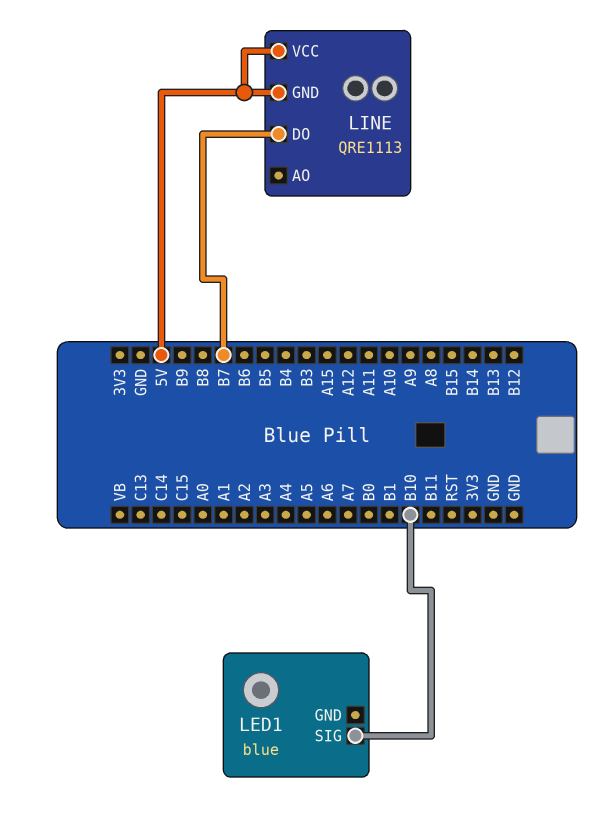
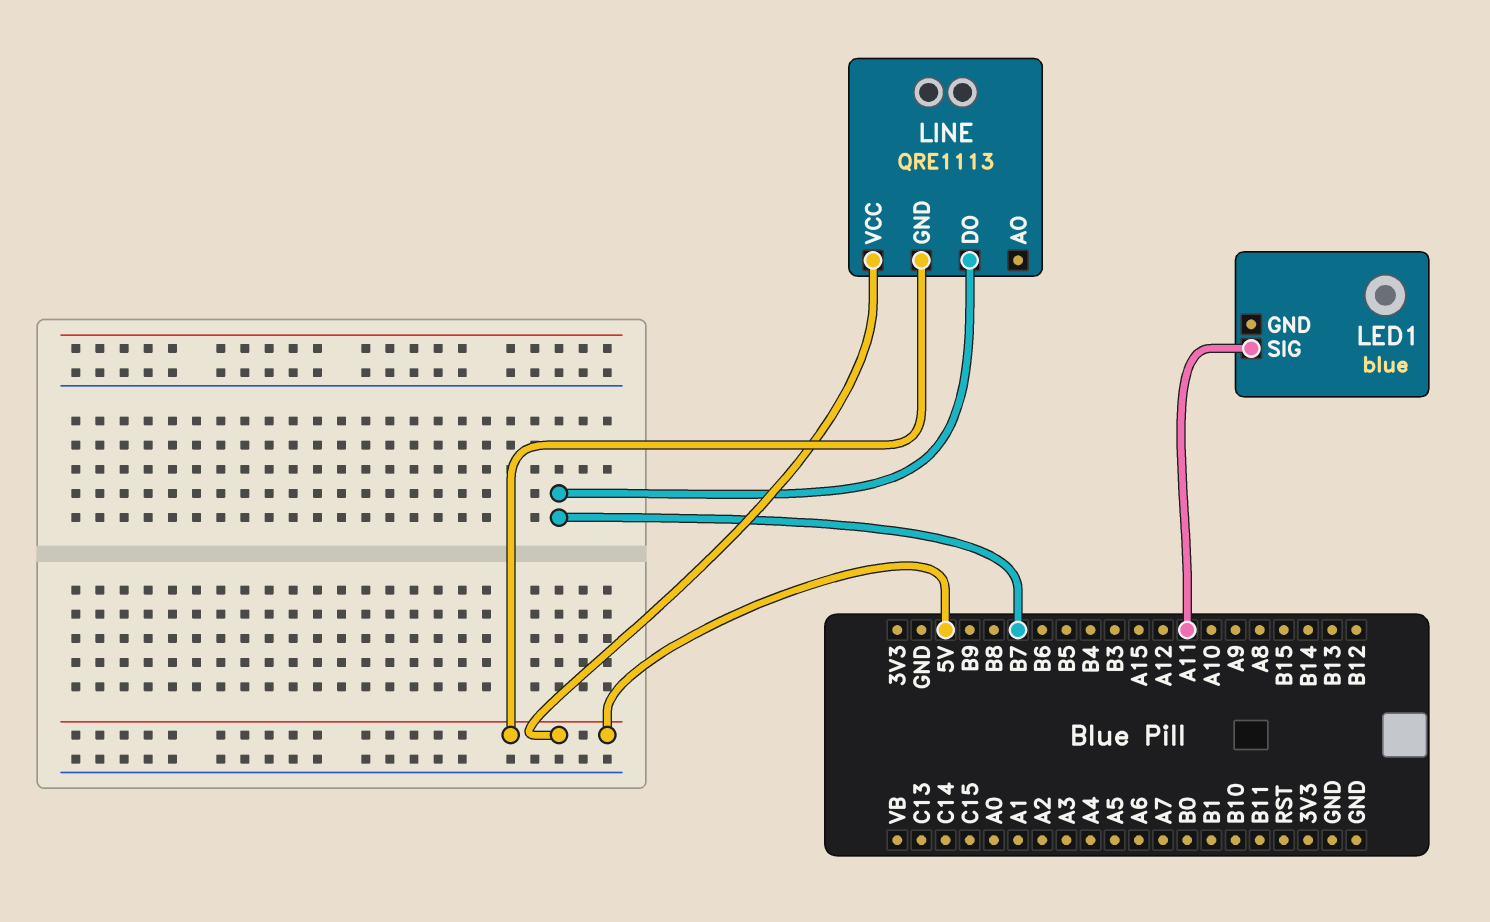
LED1 pin SIG: B10 -> A11

